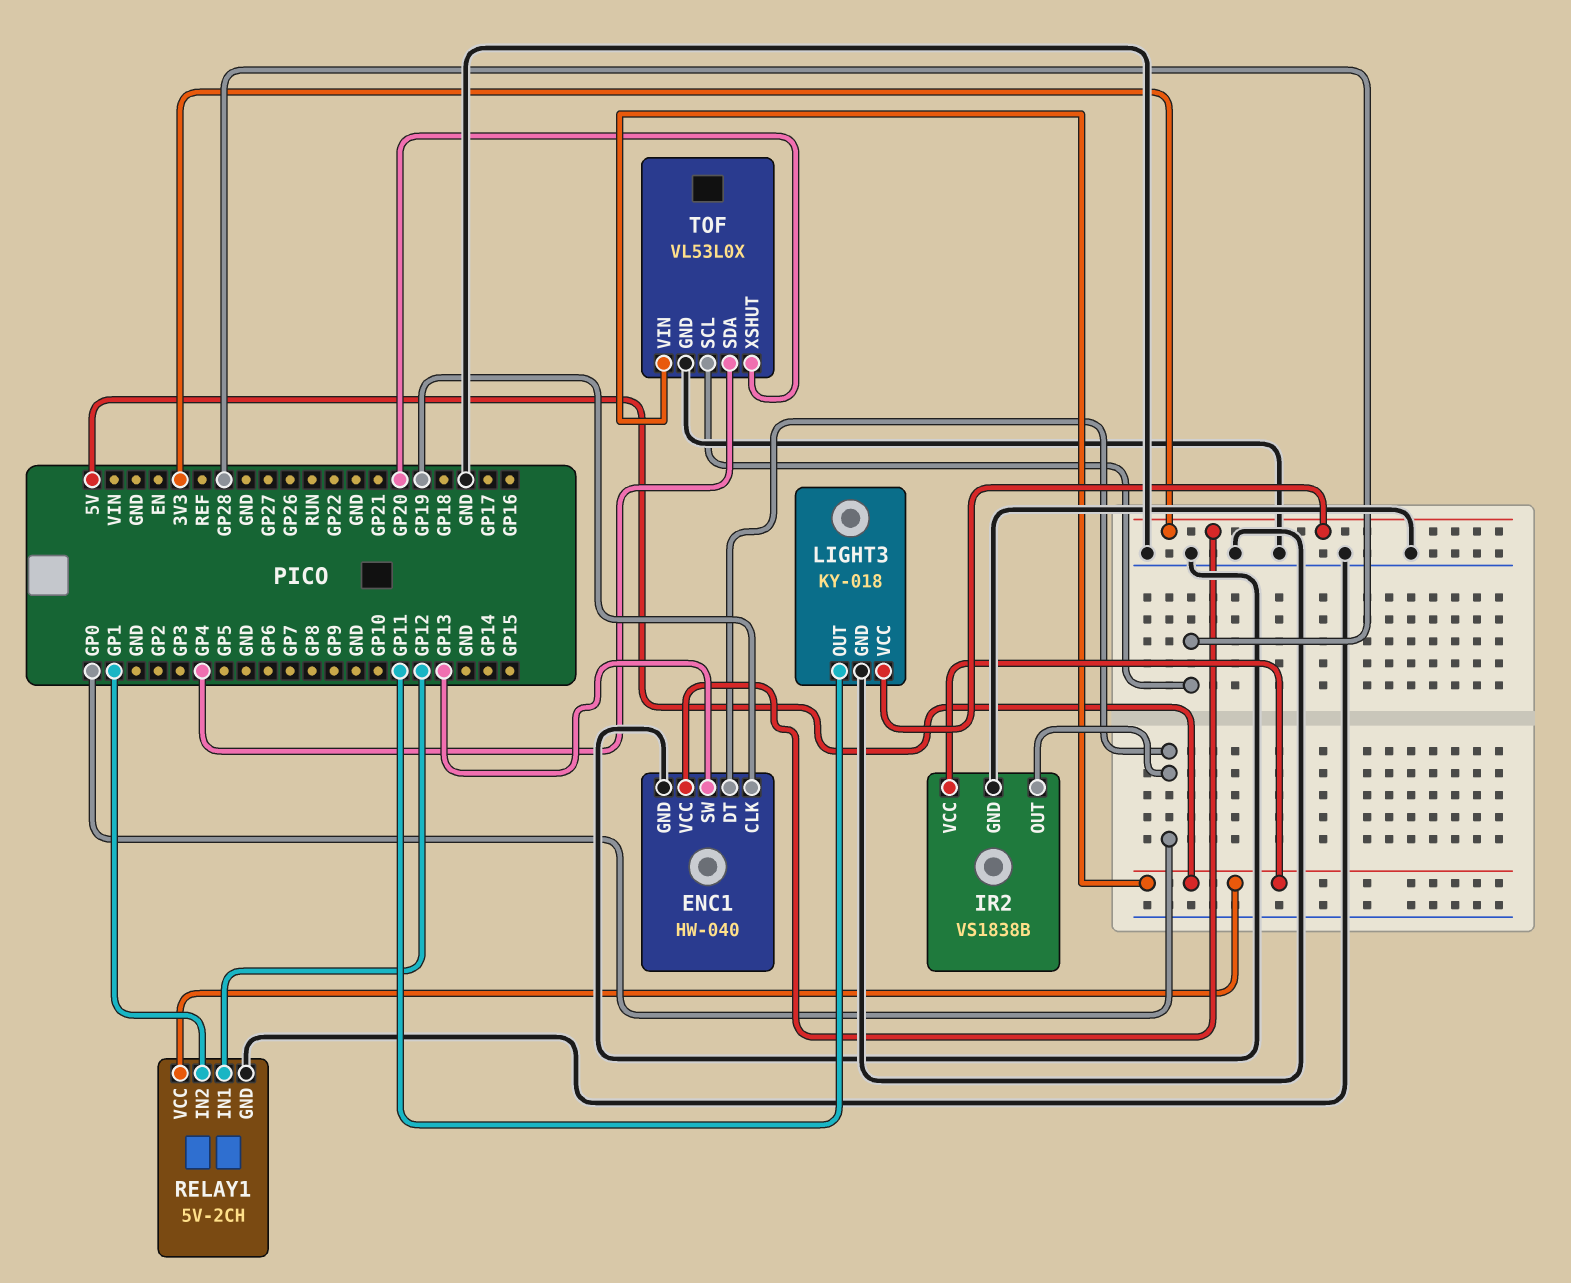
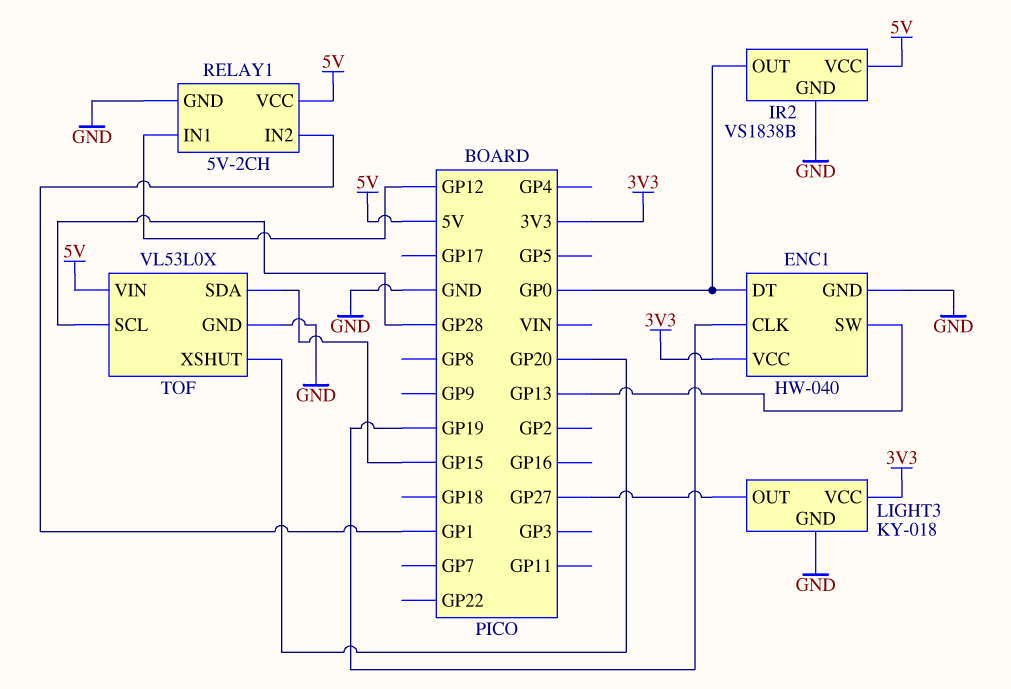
LIGHT3 pin OUT: GP11 -> GP27
TOF pin SDA: GP4 -> GP15

